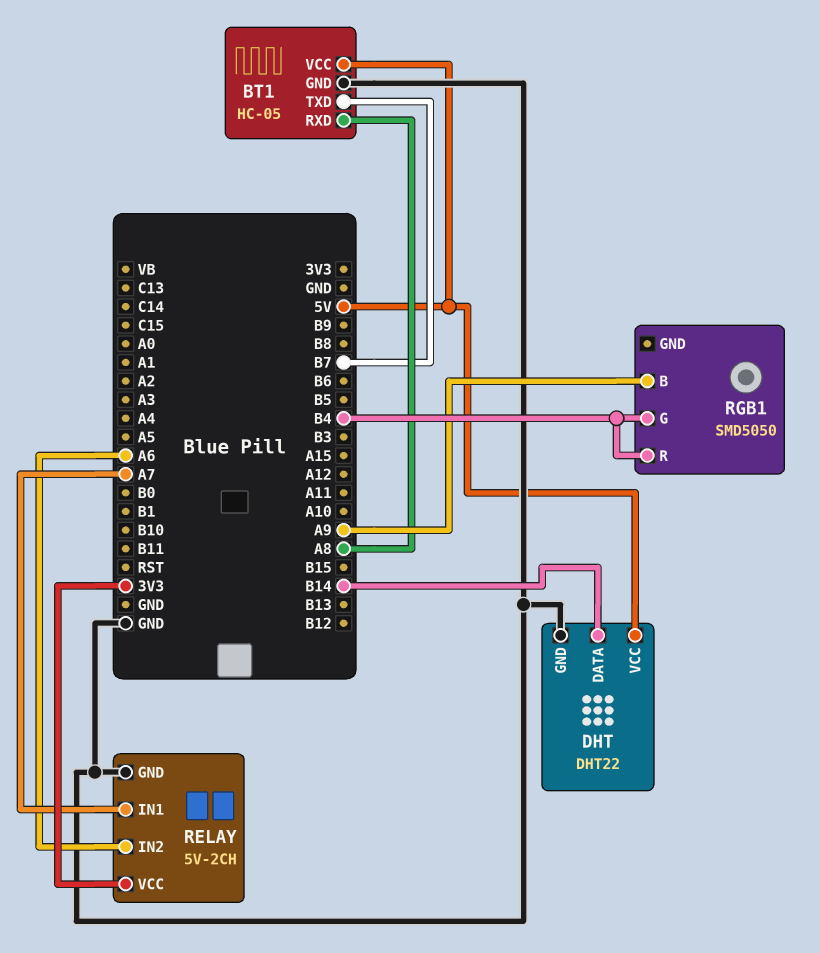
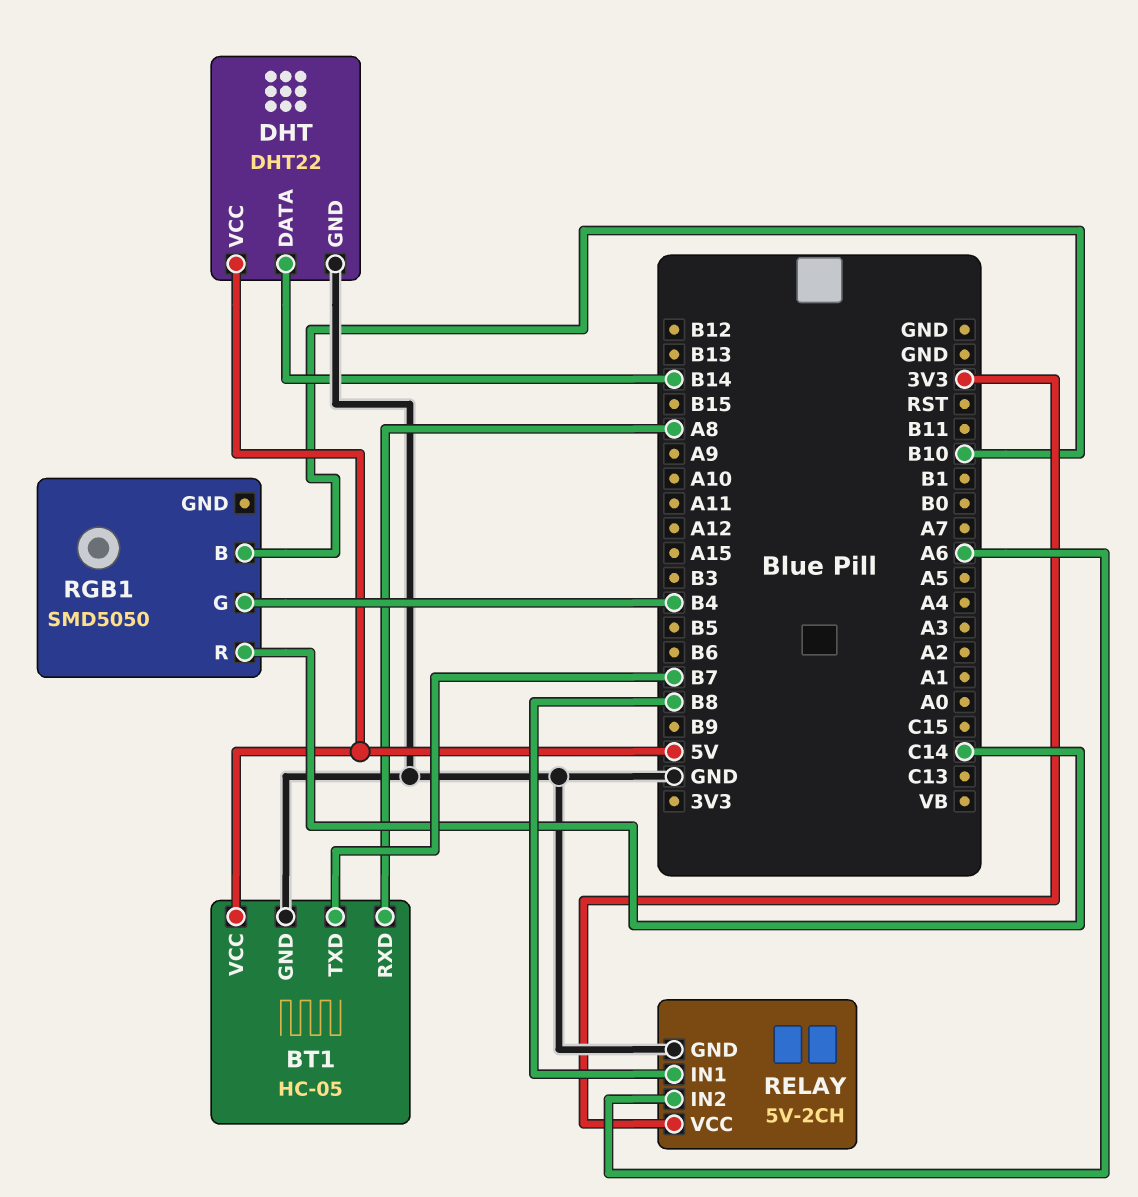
RELAY pin IN1: A7 -> B8
RGB1 pin B: A9 -> B10
RGB1 pin R: B4 -> C14

